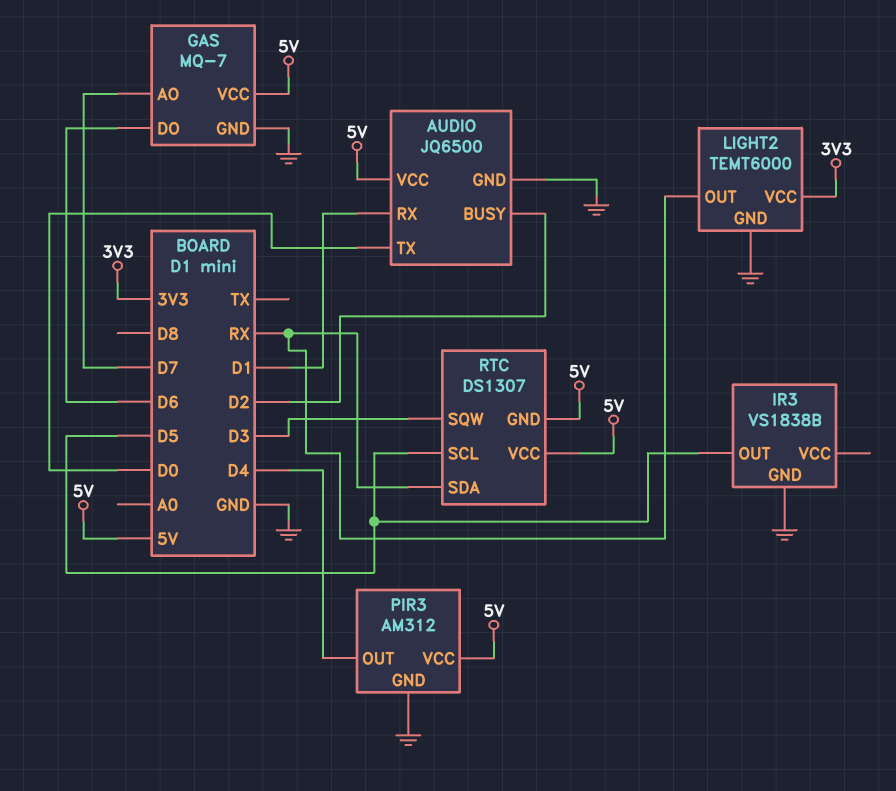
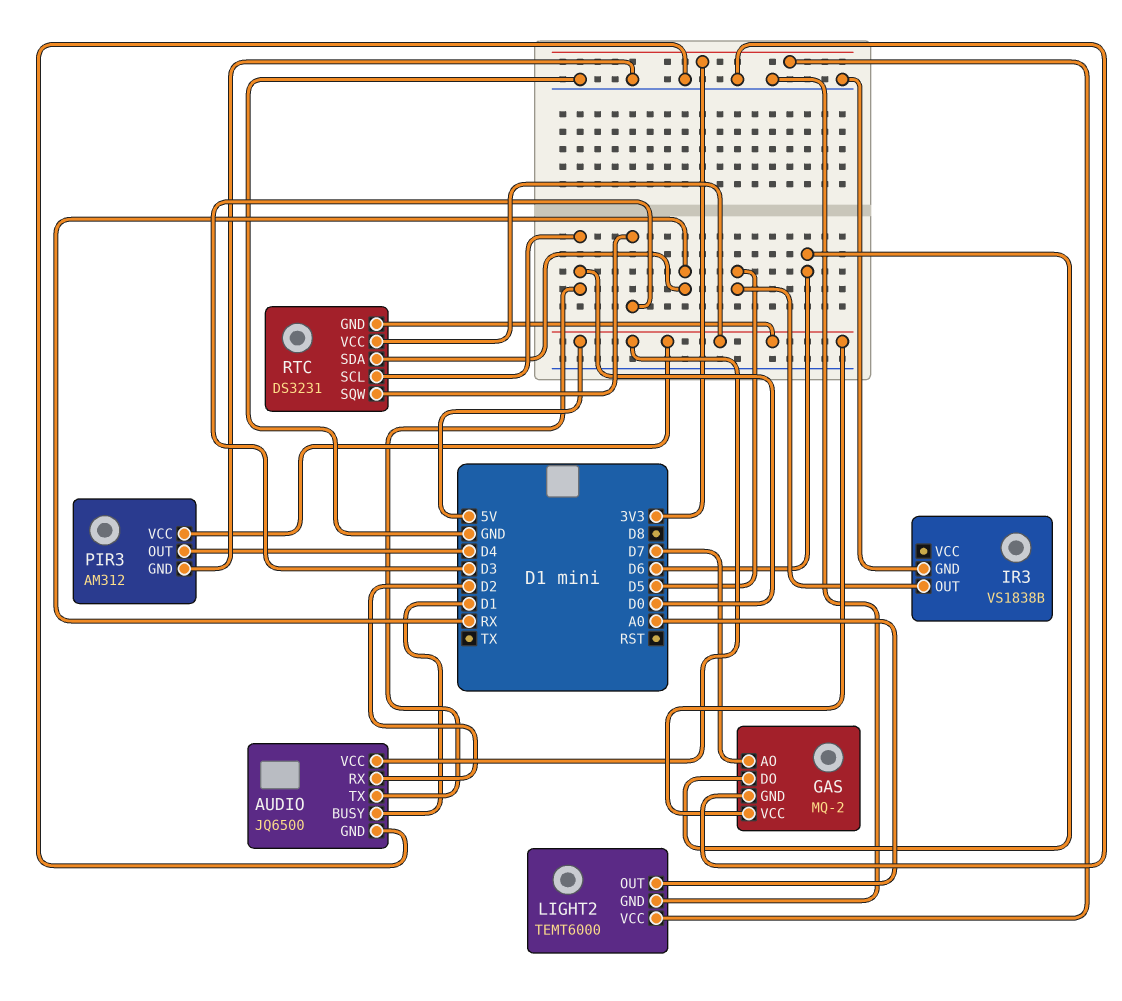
AUDIO pin BUSY: D2 -> D1
AUDIO pin RX: D1 -> D2
GAS: MQ-7 -> MQ-2
LIGHT2 pin OUT: RX -> A0
RTC: DS1307 -> DS3231
RTC pin SCL: D5 -> D0

